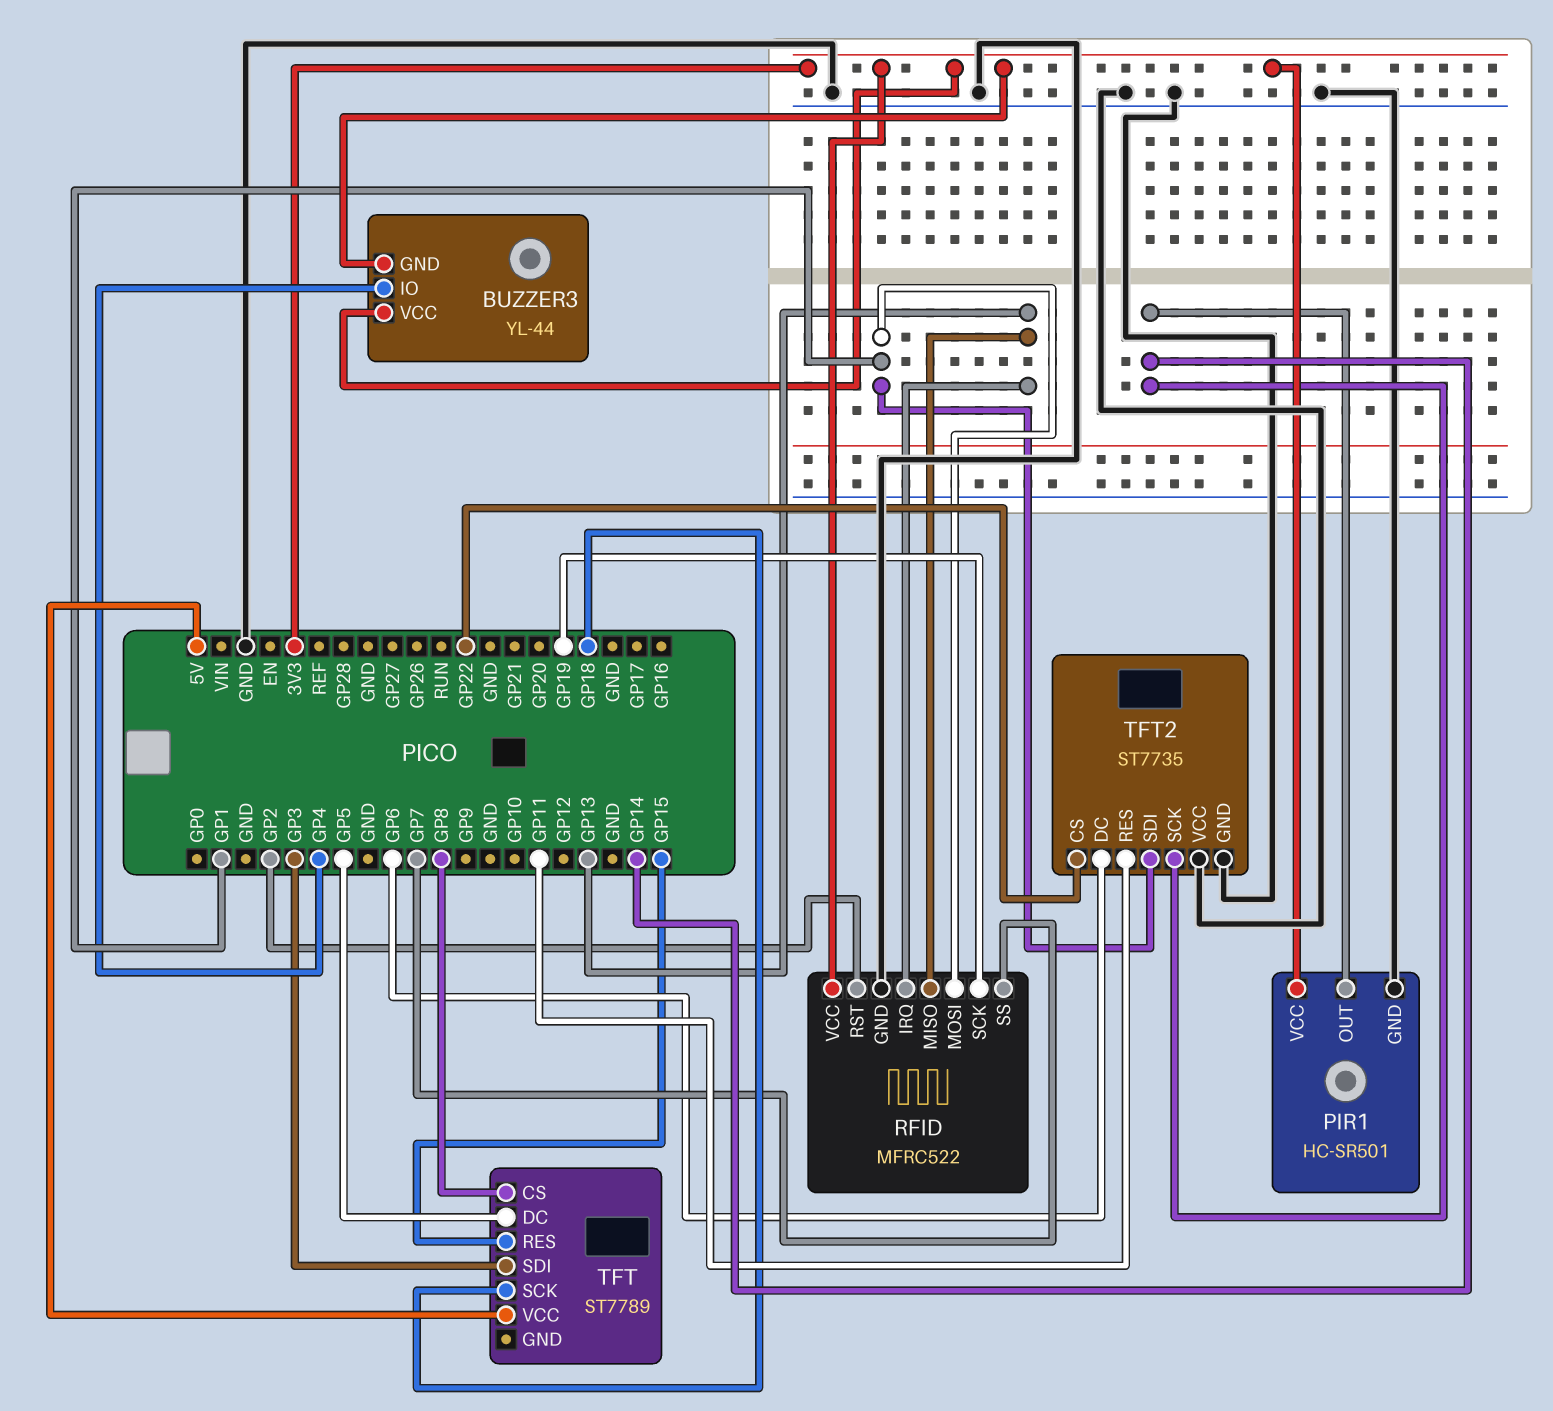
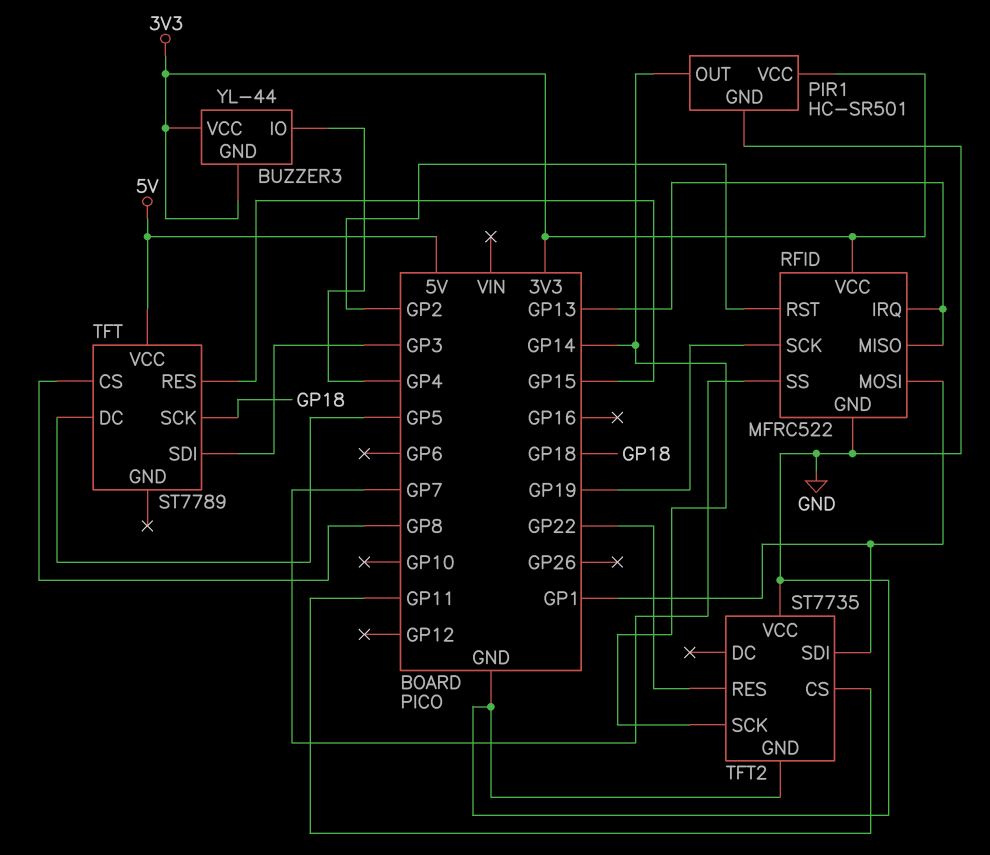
TFT2 pin CS: GP22 -> GP11
TFT2 pin DC: GP6 -> none
TFT2 pin RES: GP11 -> GP22

